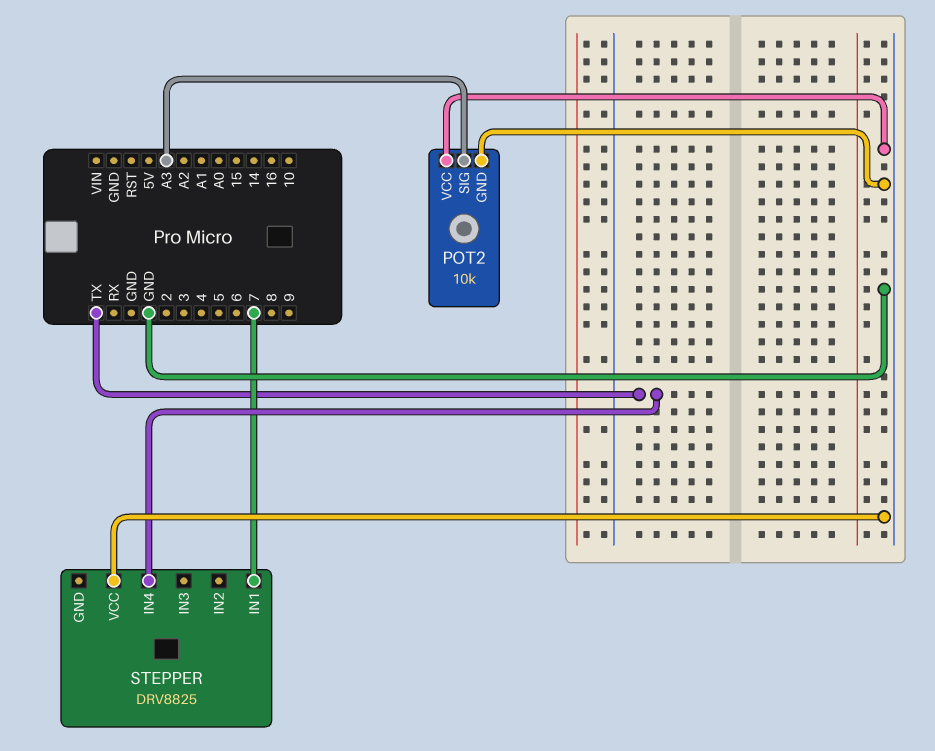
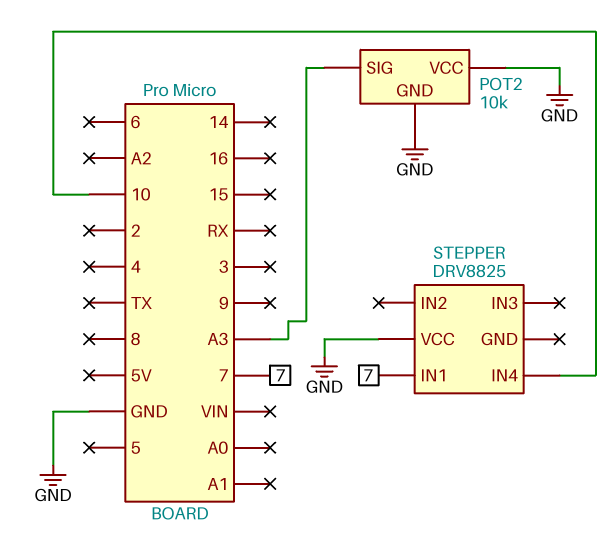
STEPPER pin IN4: TX -> 10

